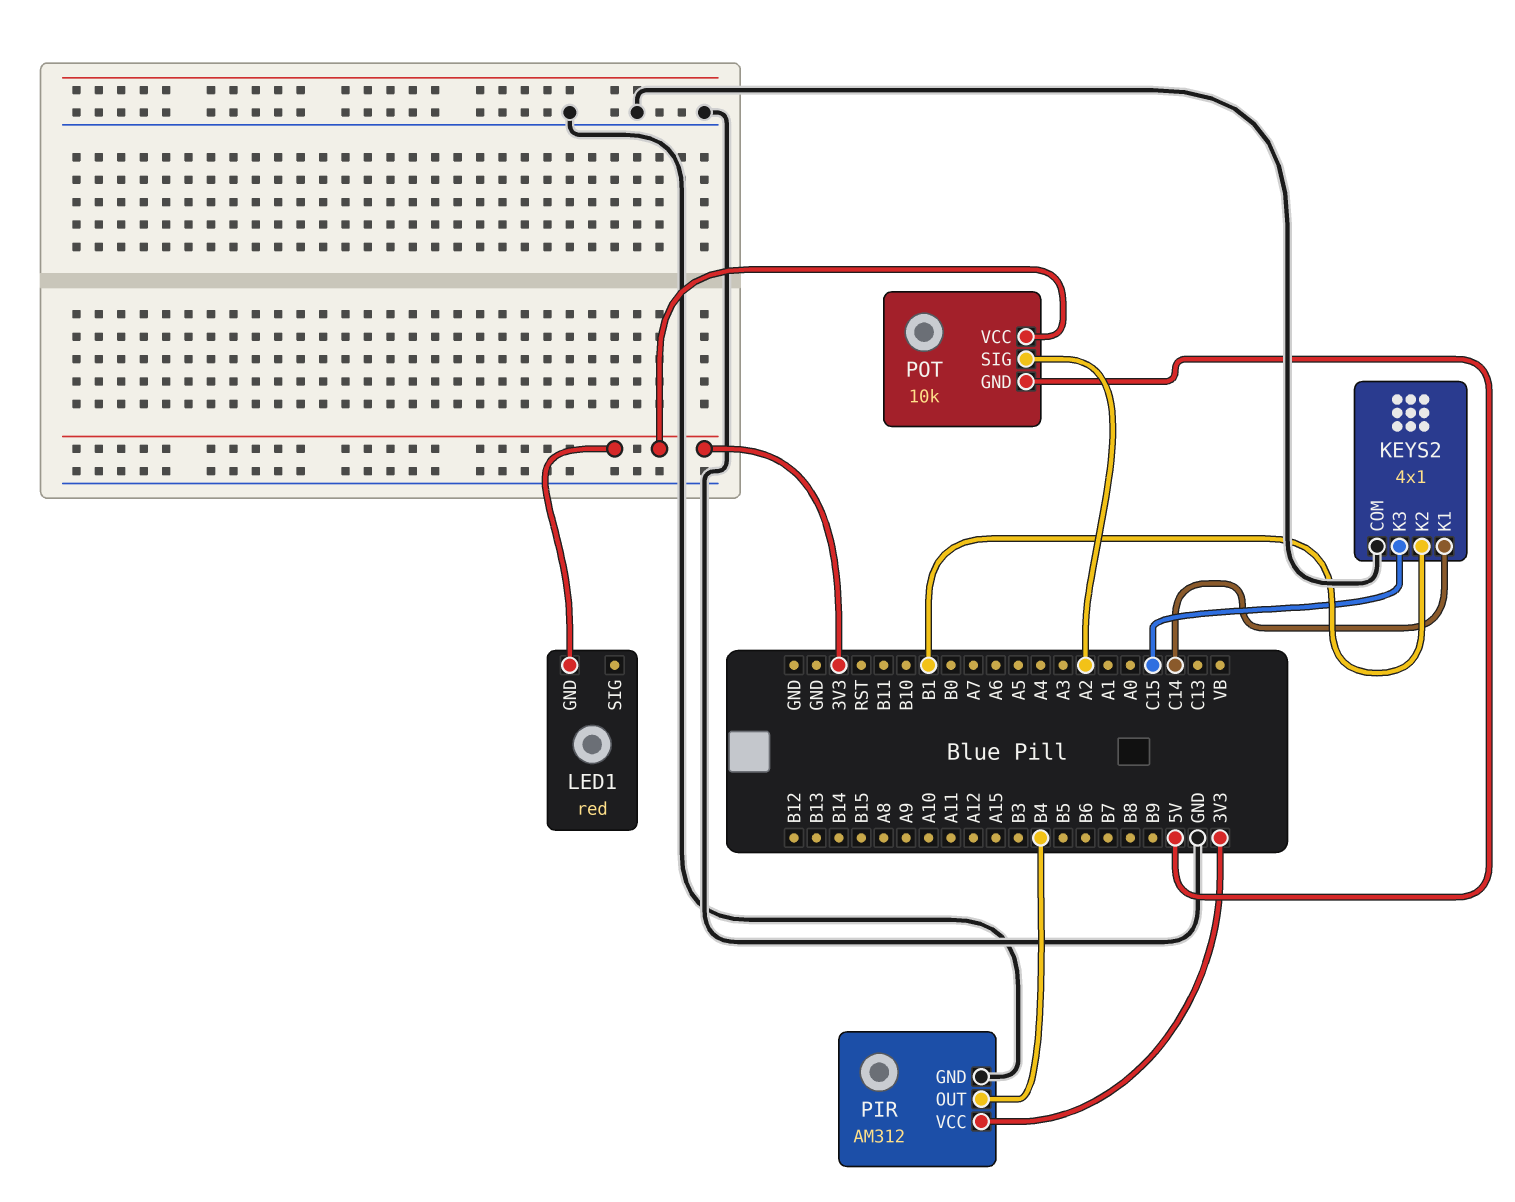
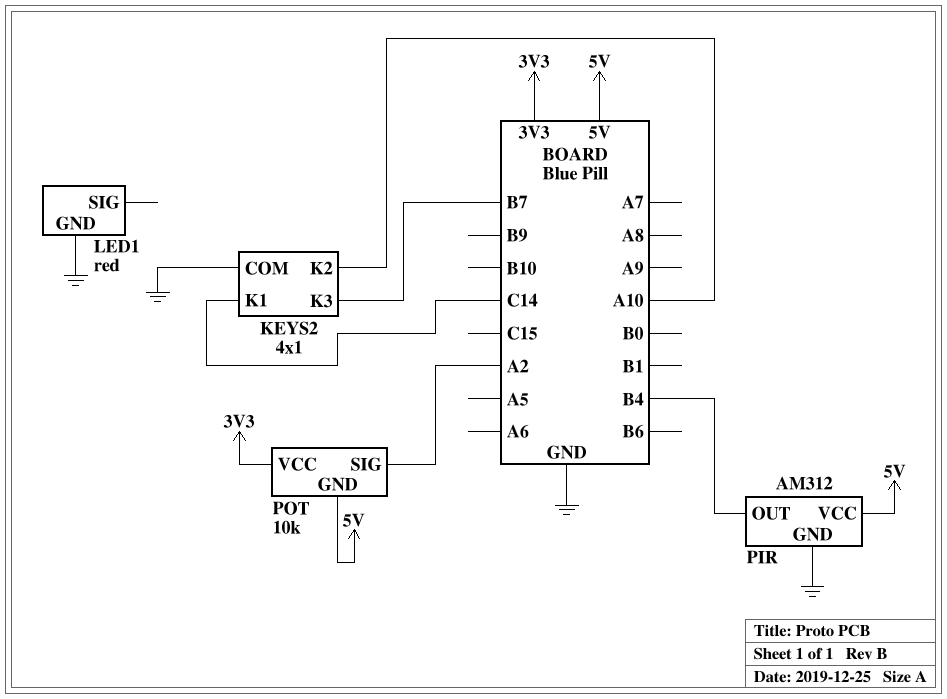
KEYS2 pin K2: B1 -> A10
KEYS2 pin K3: C15 -> B7
LED1 pin GND: 3V3 -> GND
PIR pin VCC: 3V3 -> 5V

